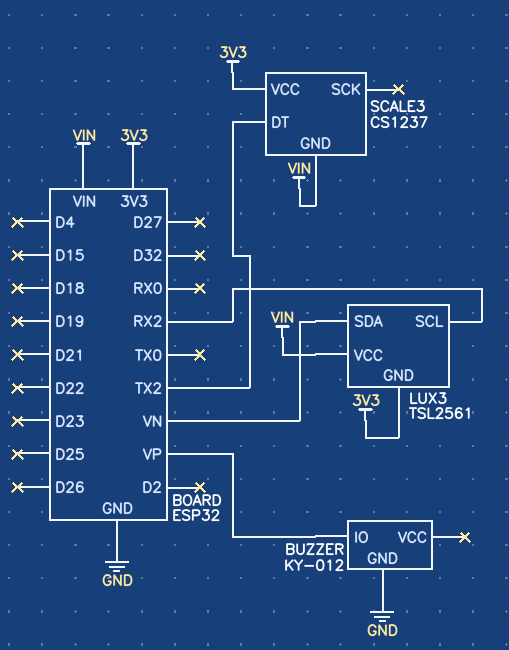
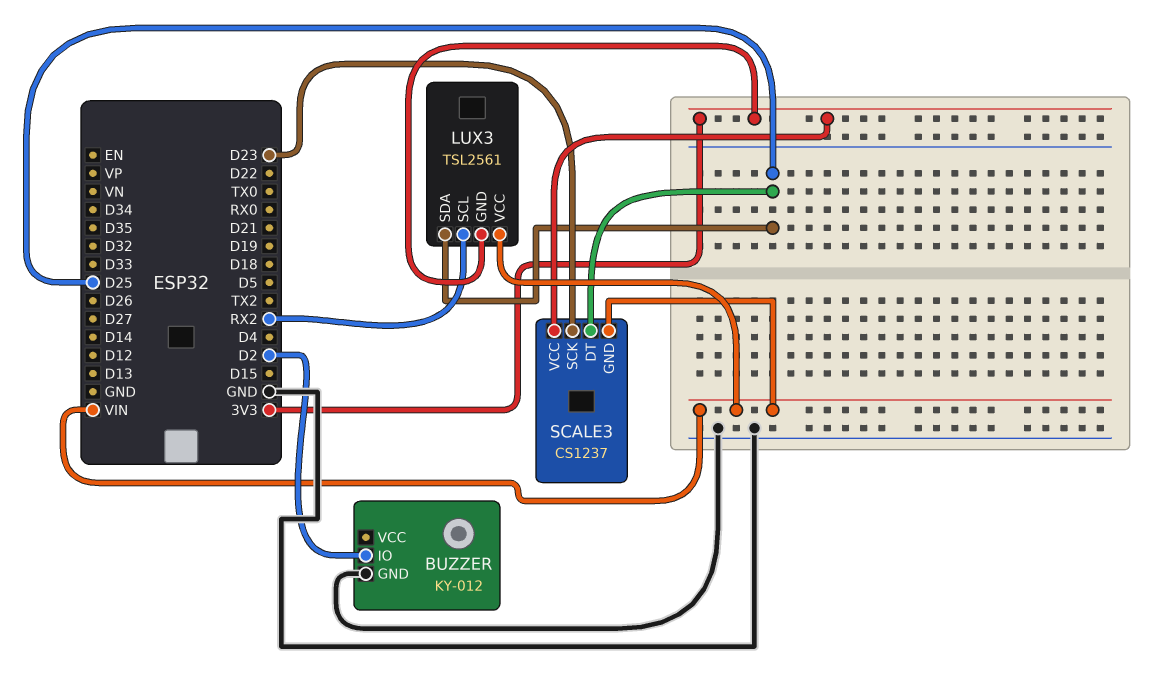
BUZZER pin IO: VP -> D2
LUX3 pin SDA: VN -> D25
SCALE3 pin DT: TX2 -> D25
SCALE3 pin SCK: none -> D23

